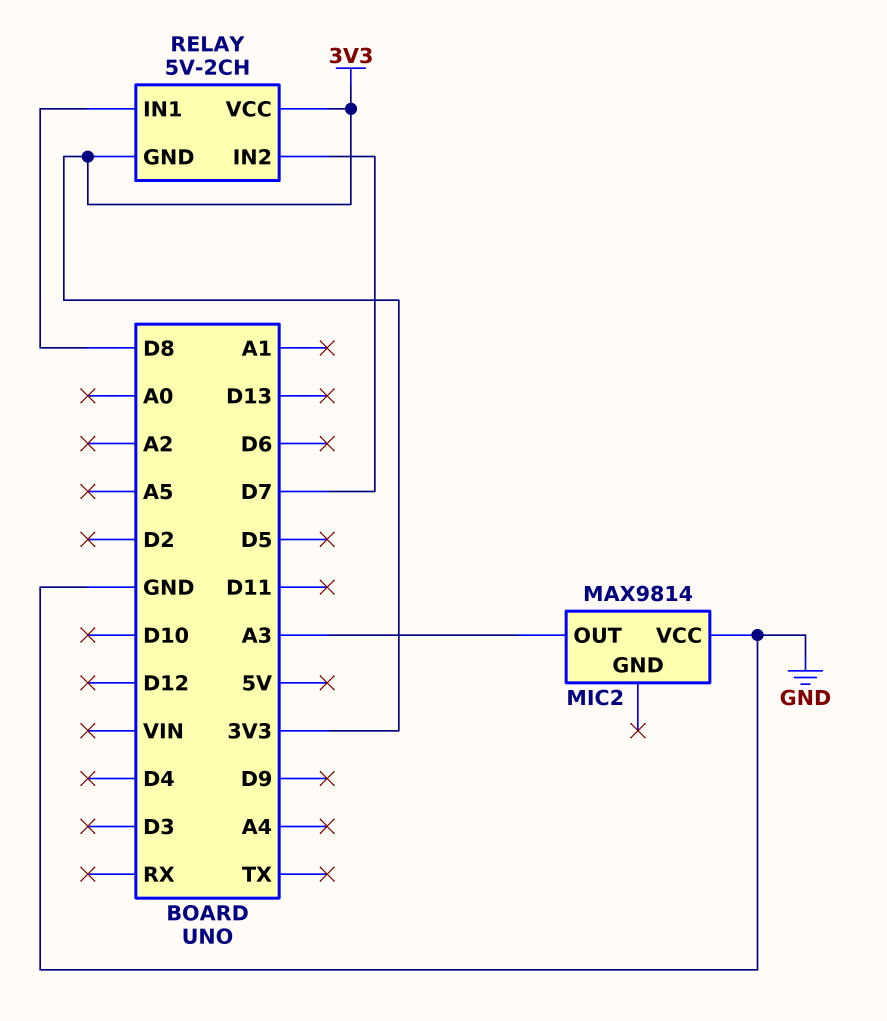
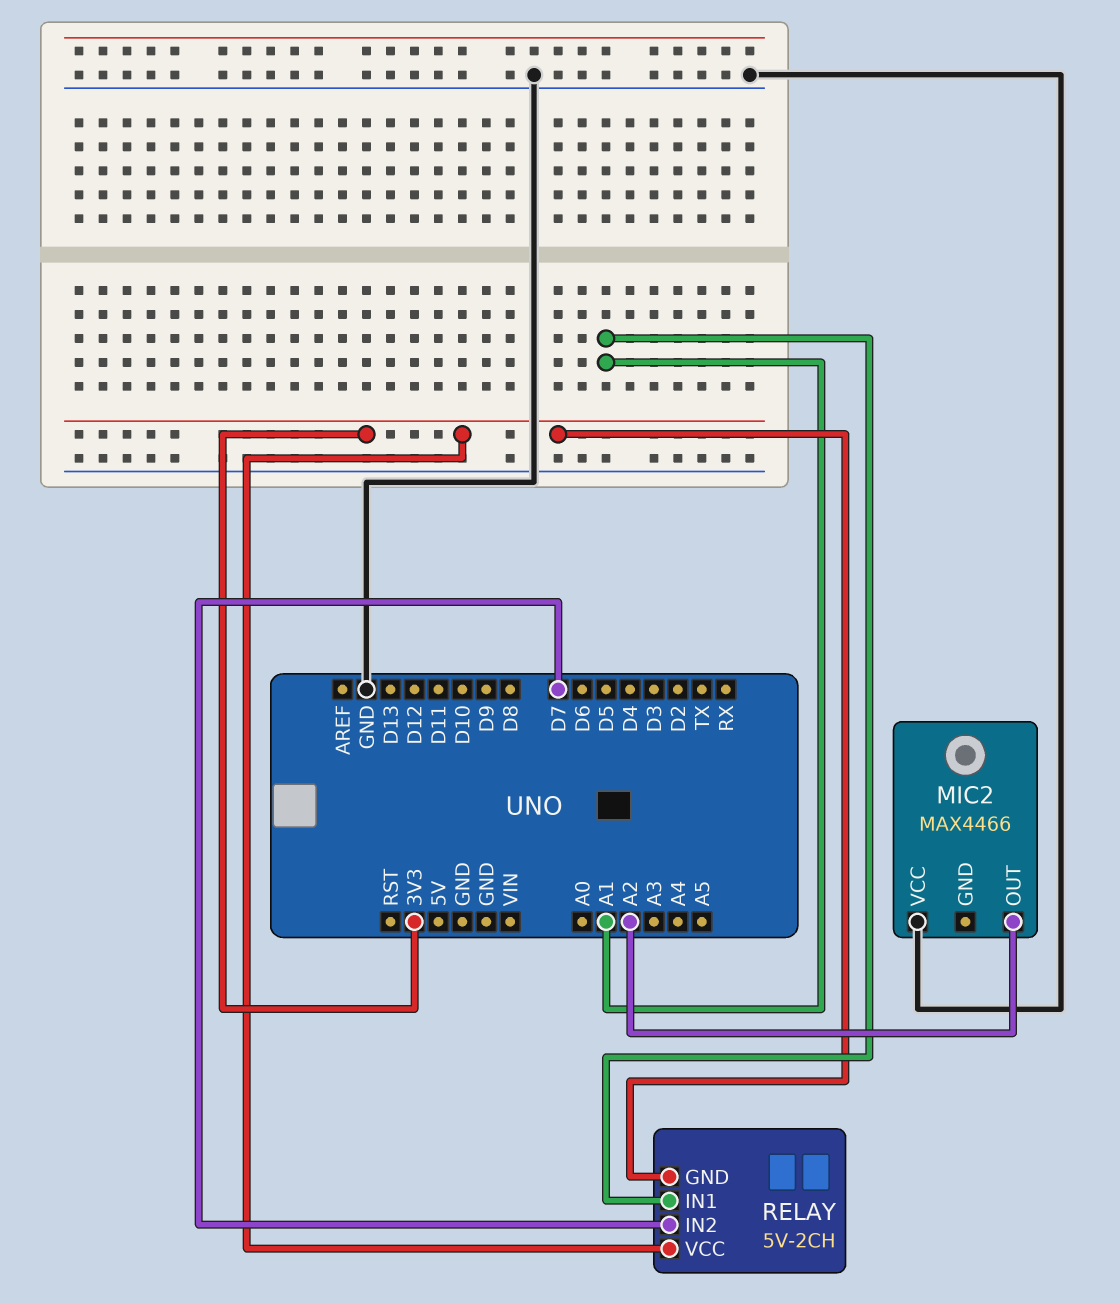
MIC2: MAX9814 -> MAX4466
MIC2 pin OUT: A3 -> A2
RELAY pin IN1: D8 -> A1

